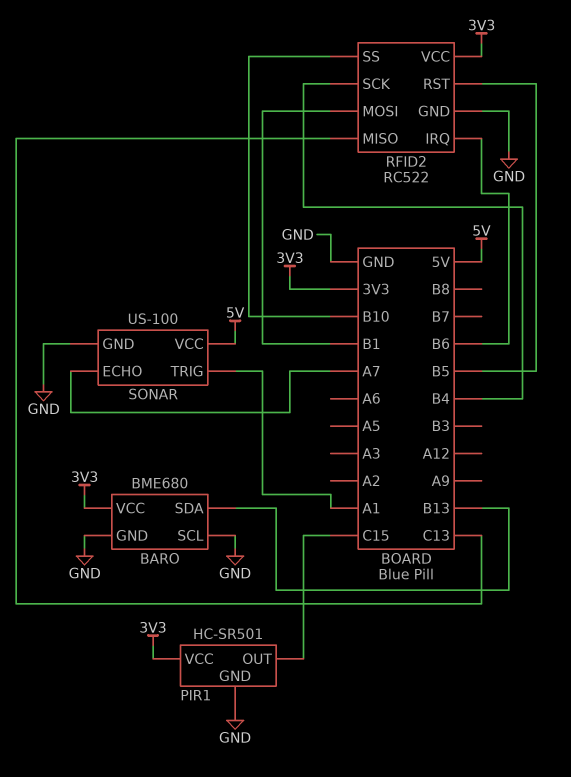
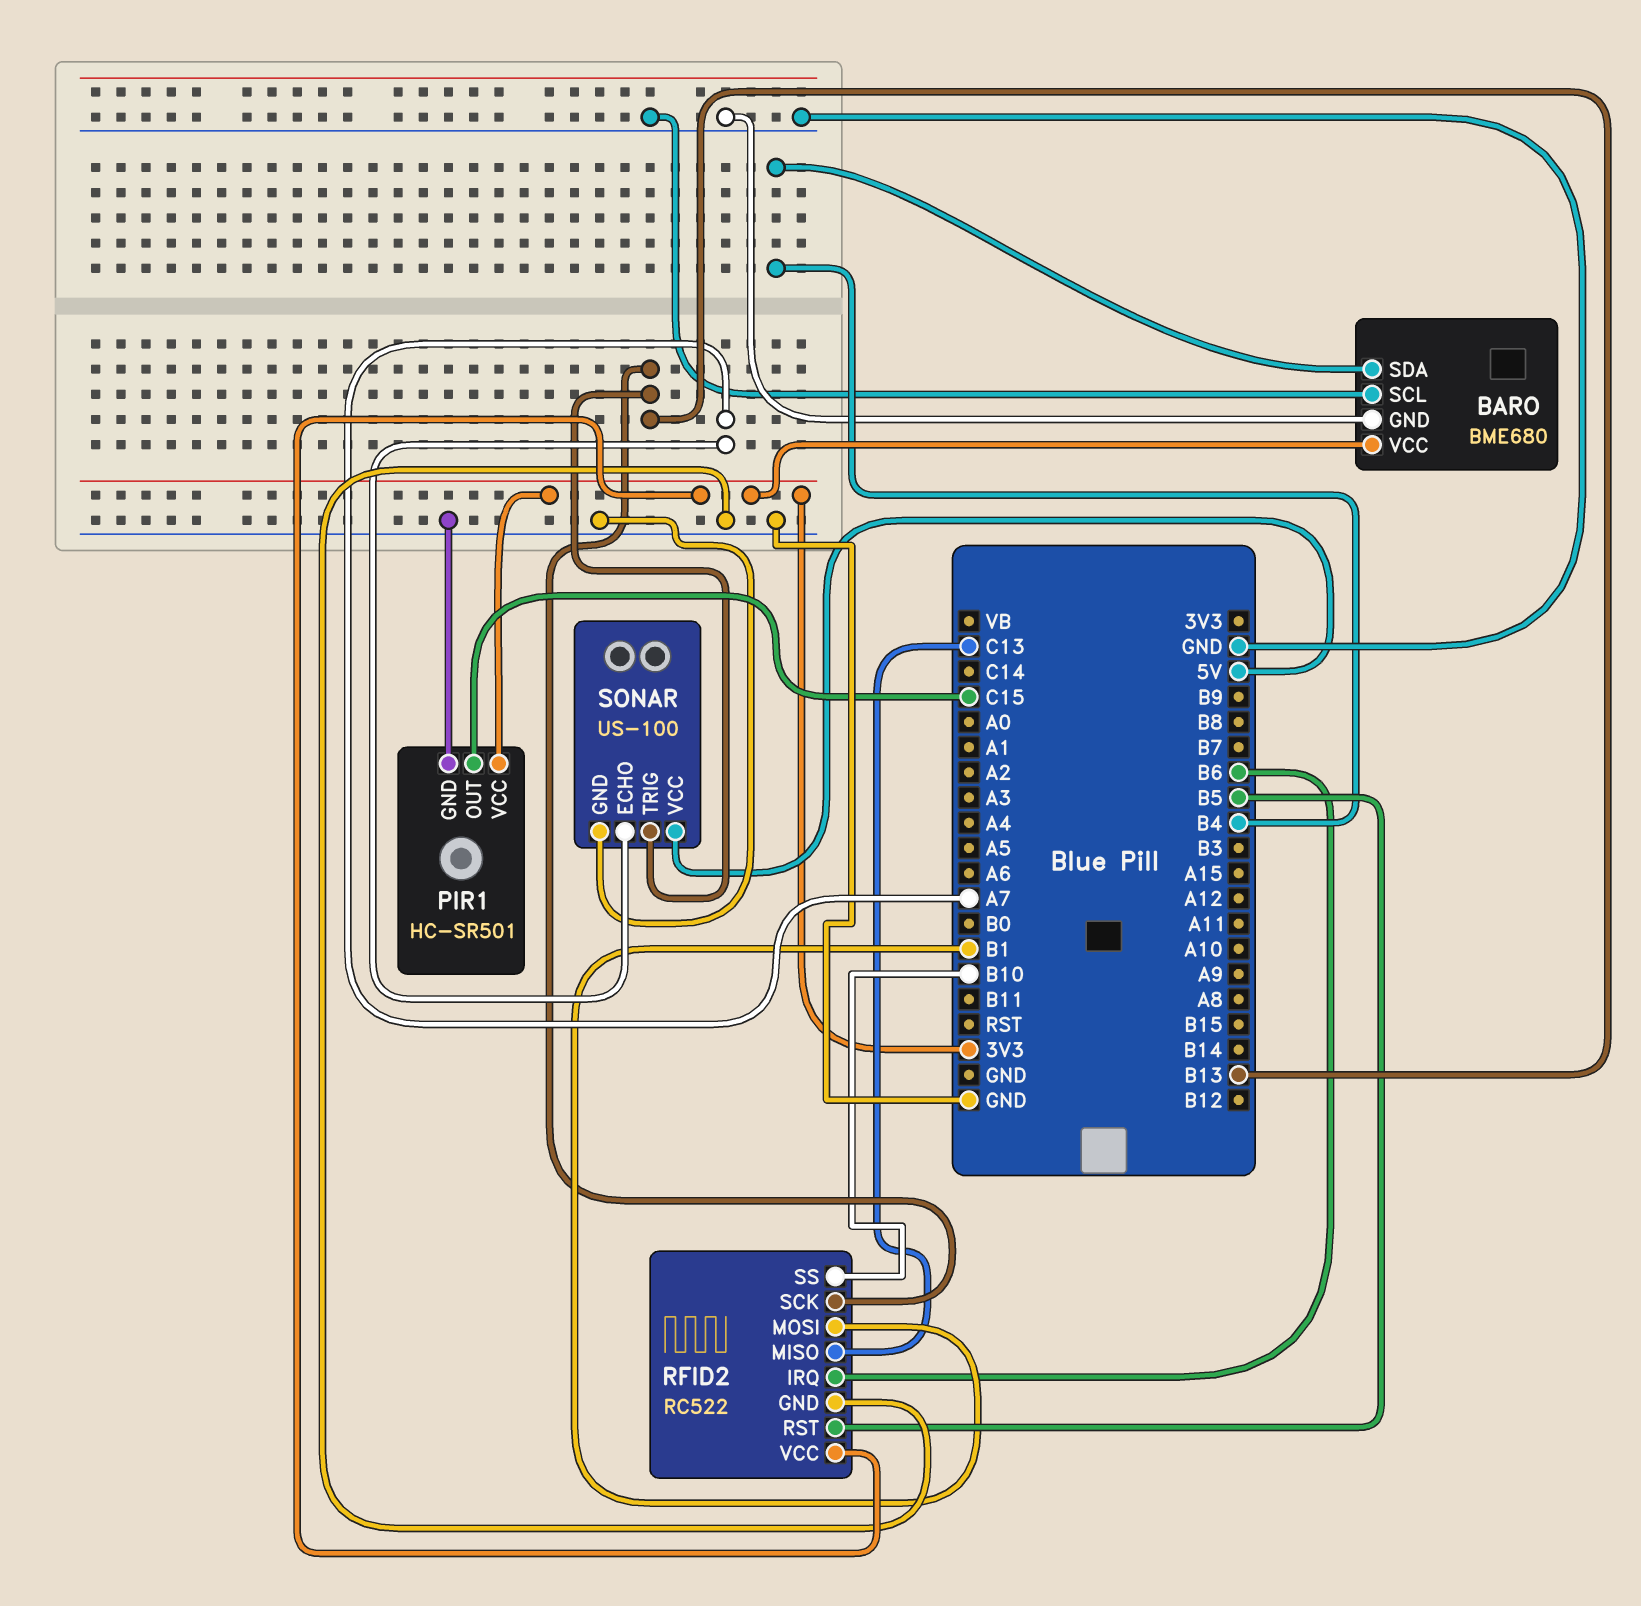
BARO pin SDA: B13 -> B4
RFID2 pin SCK: B4 -> B13
SONAR pin TRIG: A1 -> B13

